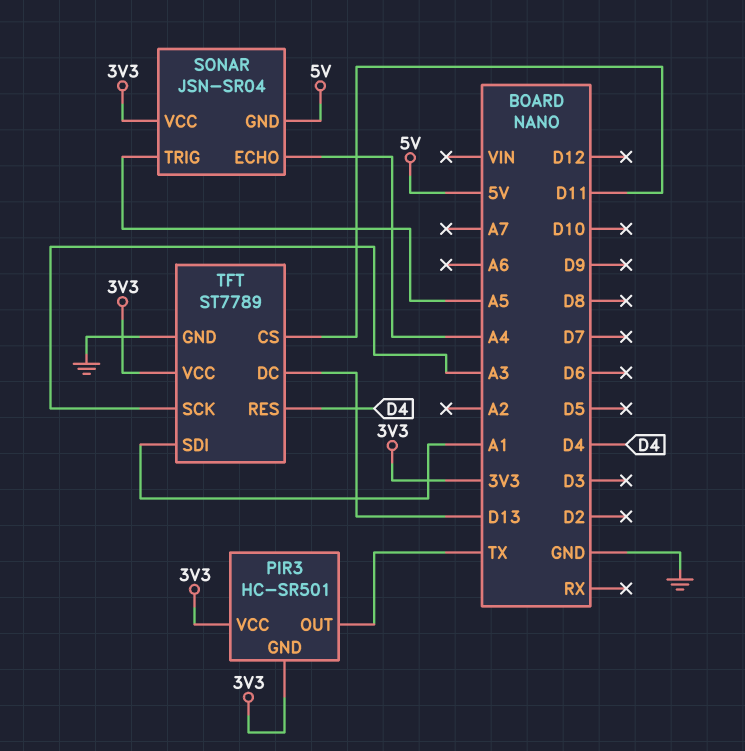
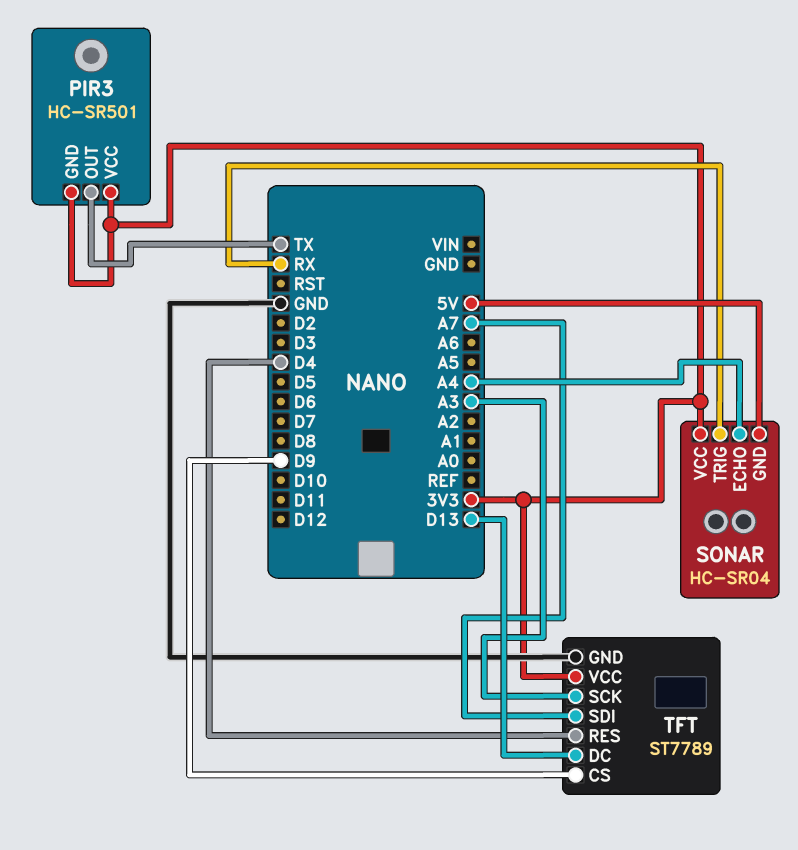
SONAR: JSN-SR04 -> HC-SR04
SONAR pin TRIG: A5 -> RX
TFT pin CS: D11 -> D9
TFT pin SDI: A1 -> A7

